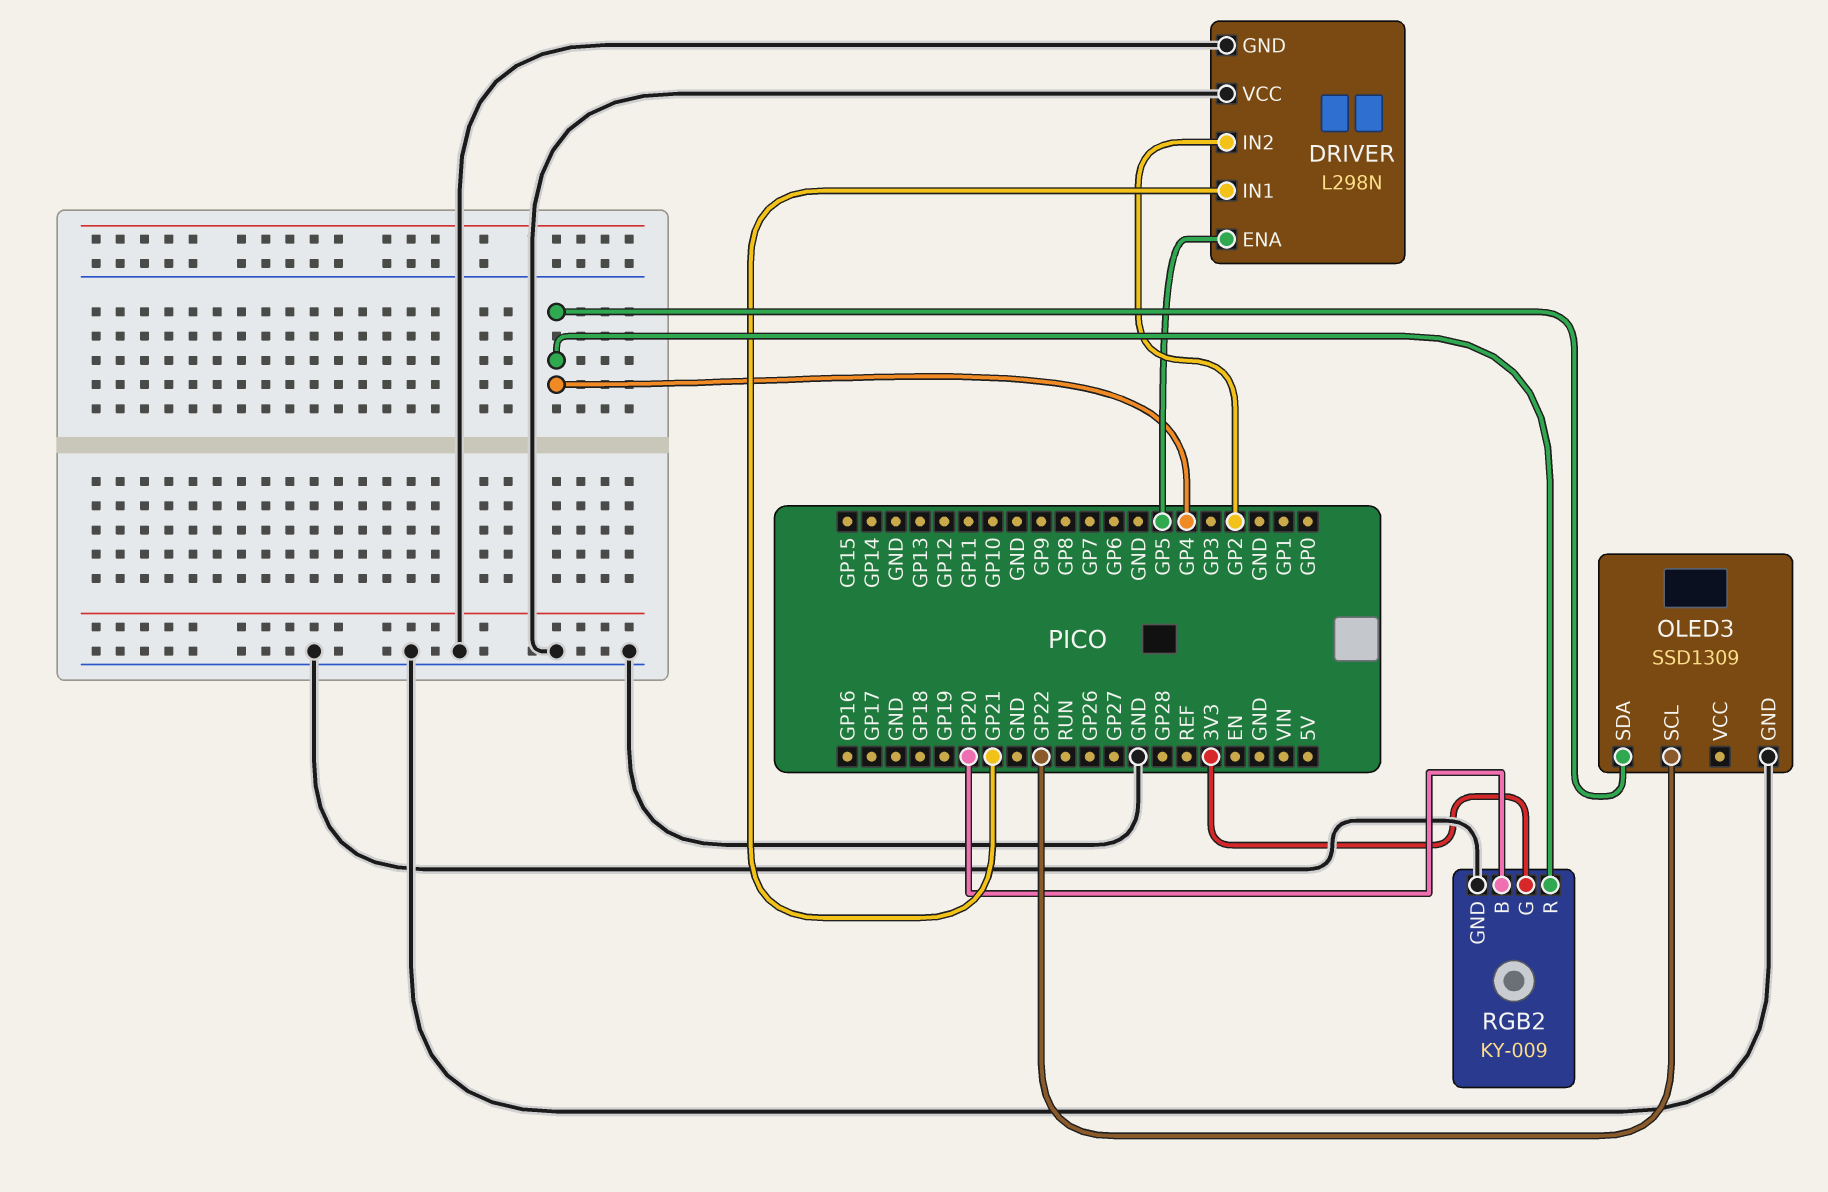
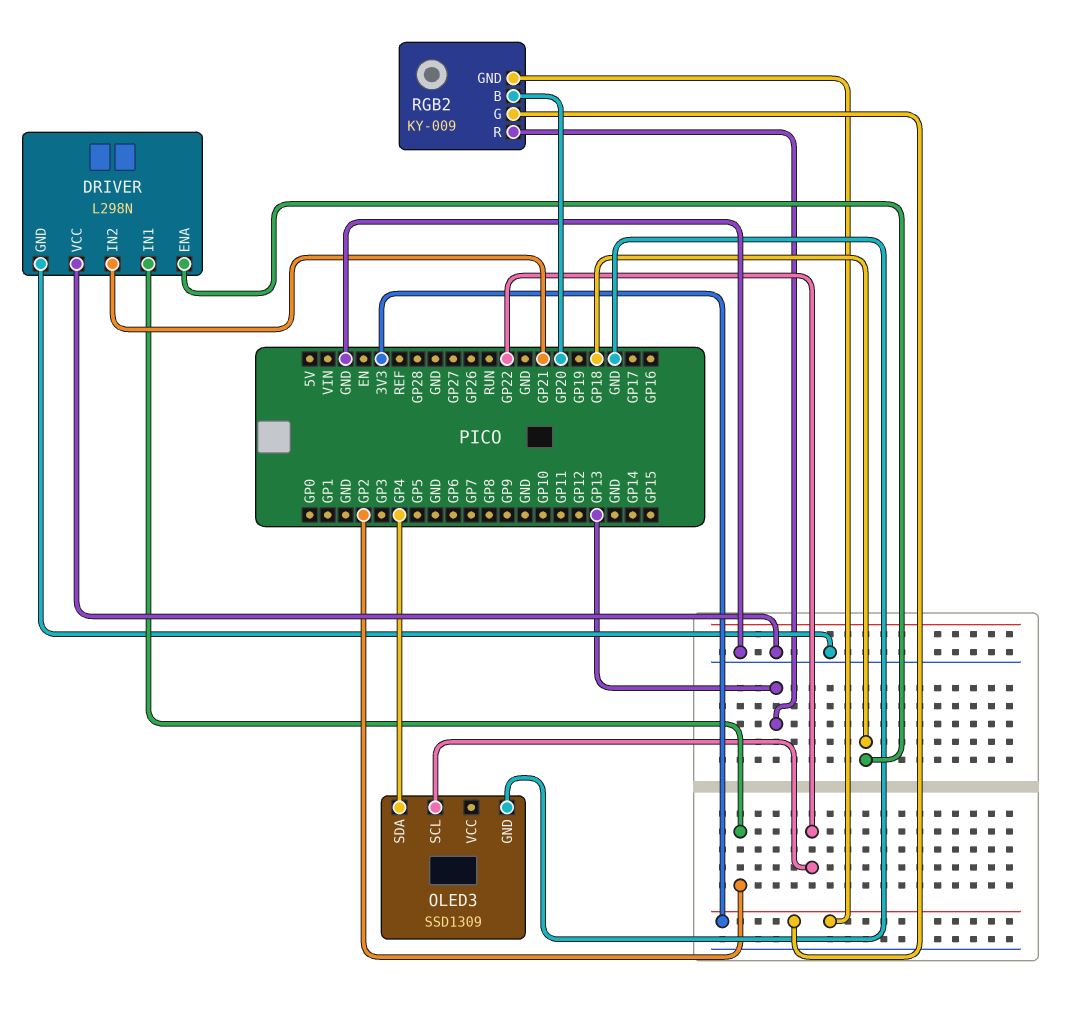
DRIVER pin ENA: GP5 -> GP18
DRIVER pin IN1: GP21 -> GP2
DRIVER pin IN2: GP2 -> GP21
RGB2 pin GND: GND -> 3V3
RGB2 pin R: GP4 -> GP13

